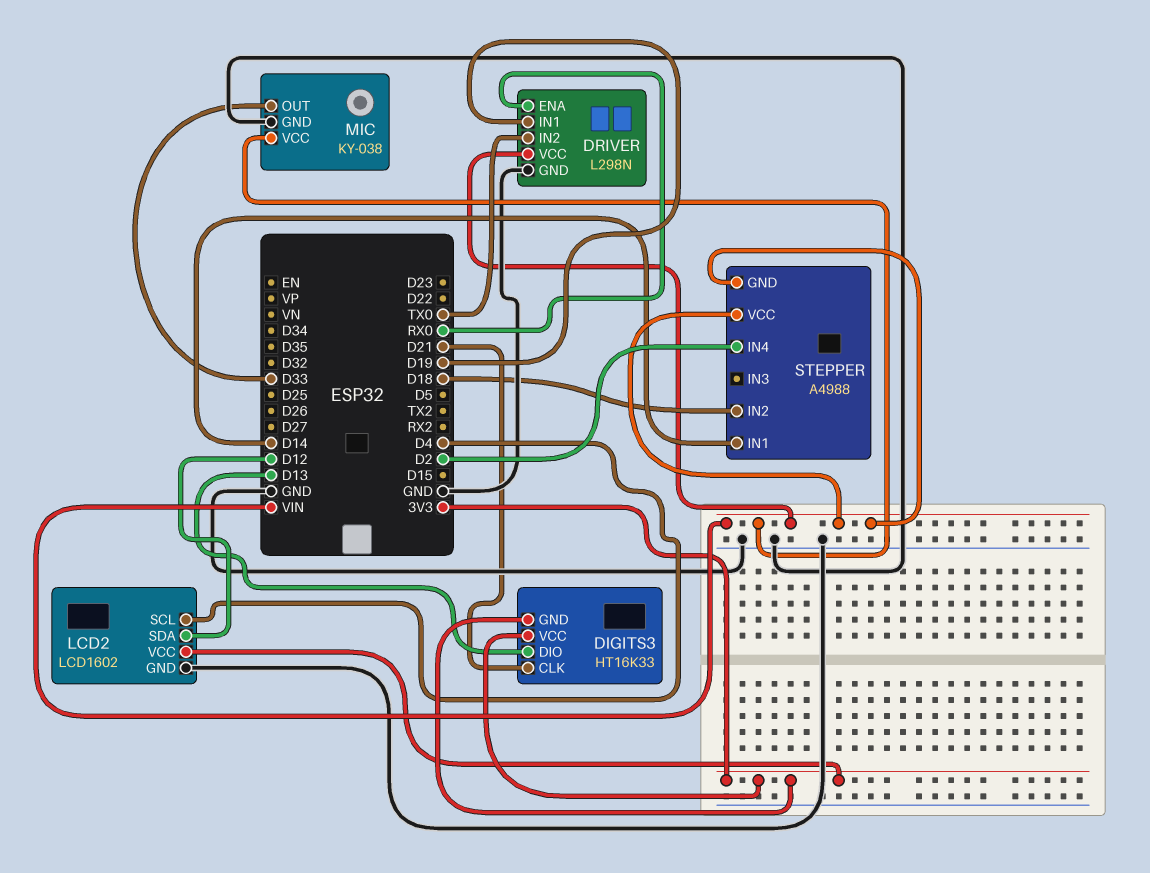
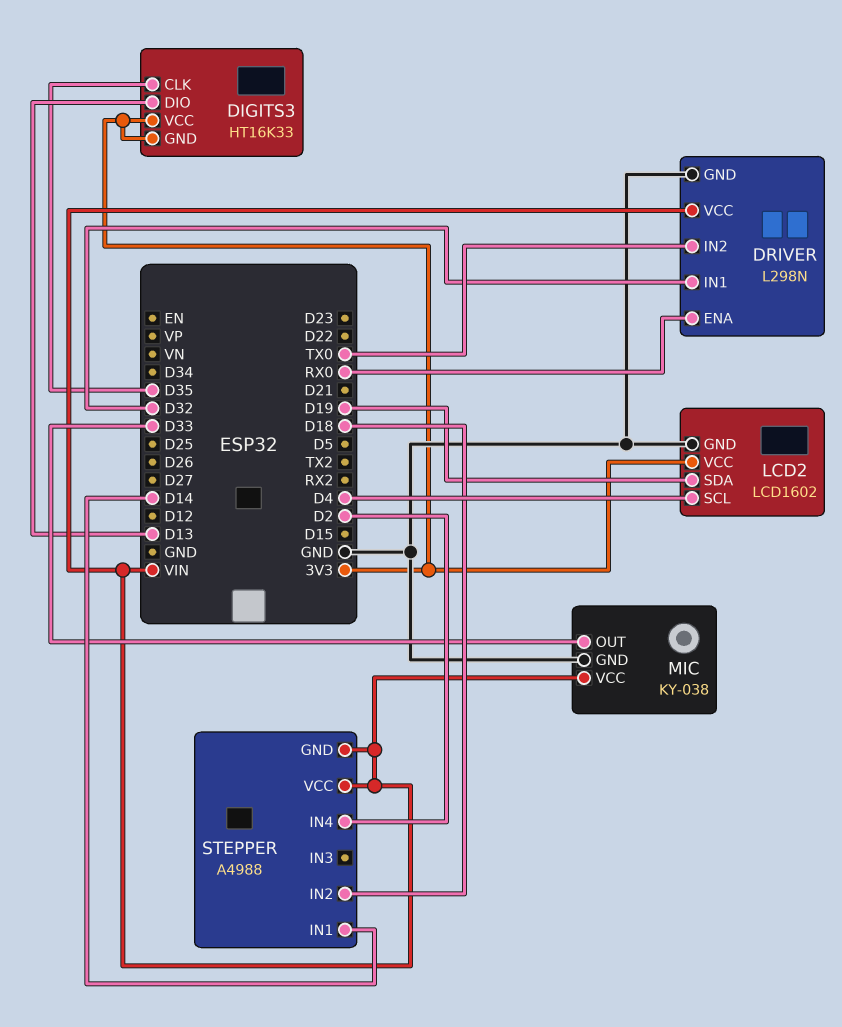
DIGITS3 pin CLK: D21 -> D35
DRIVER pin IN1: D19 -> D32
LCD2 pin SDA: D12 -> D19

